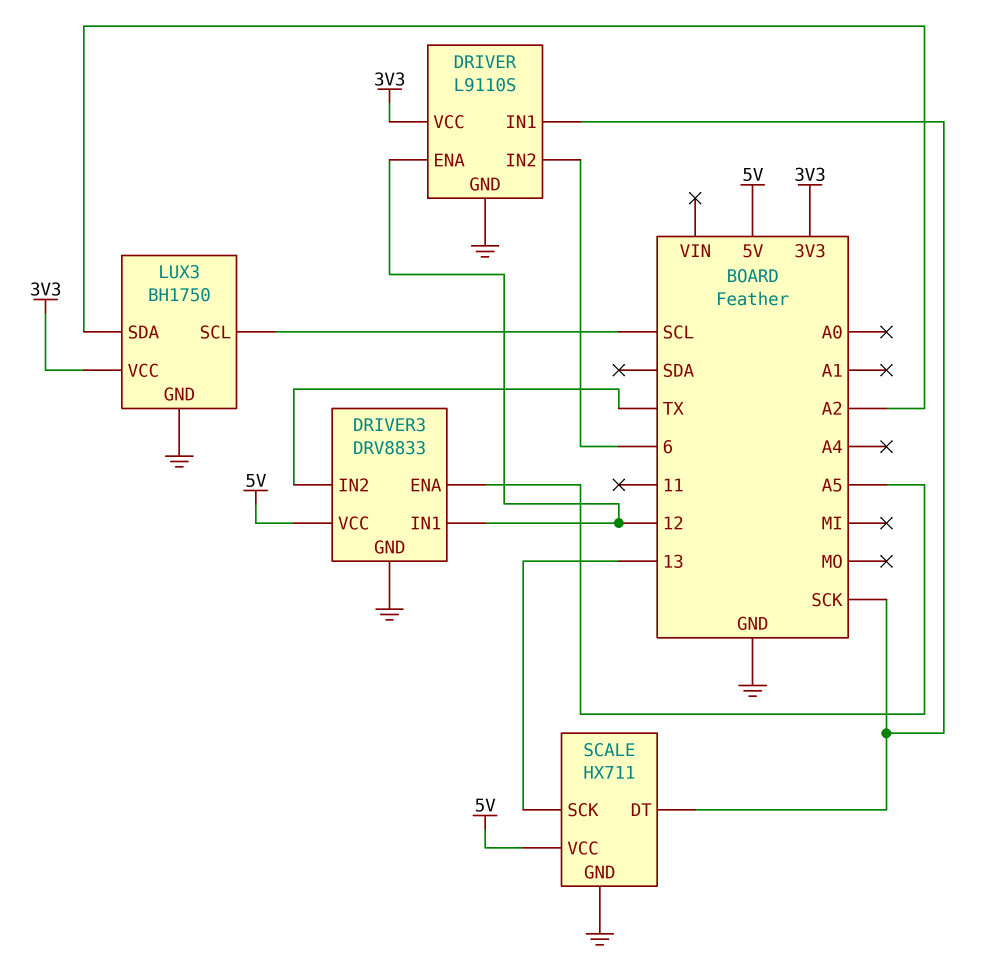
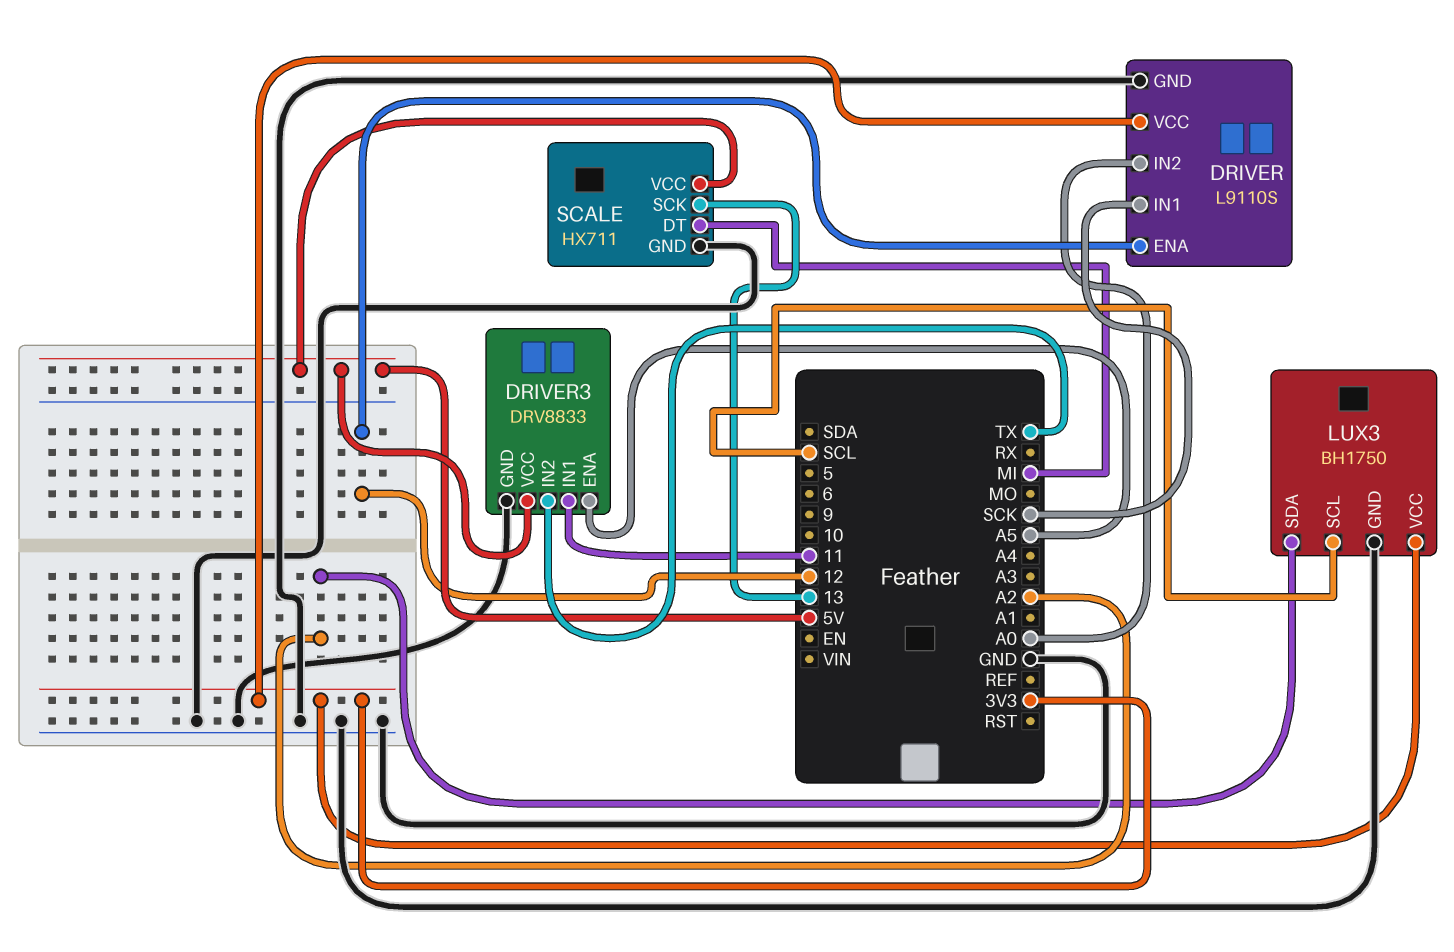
DRIVER pin IN2: 6 -> A0
DRIVER3 pin IN1: 12 -> 11
SCALE pin DT: SCK -> MI

